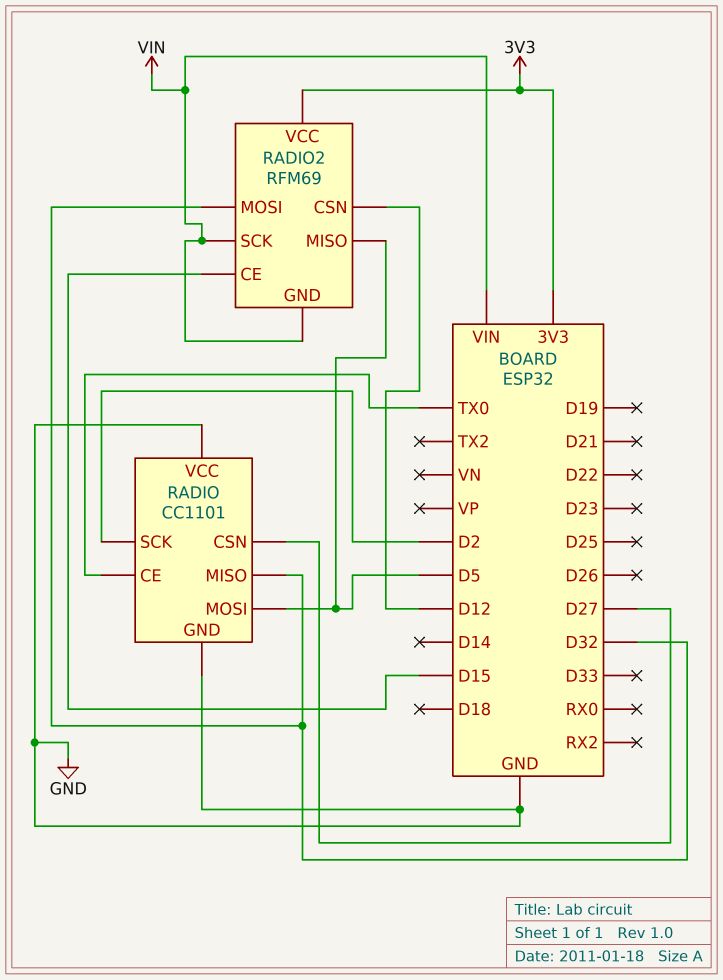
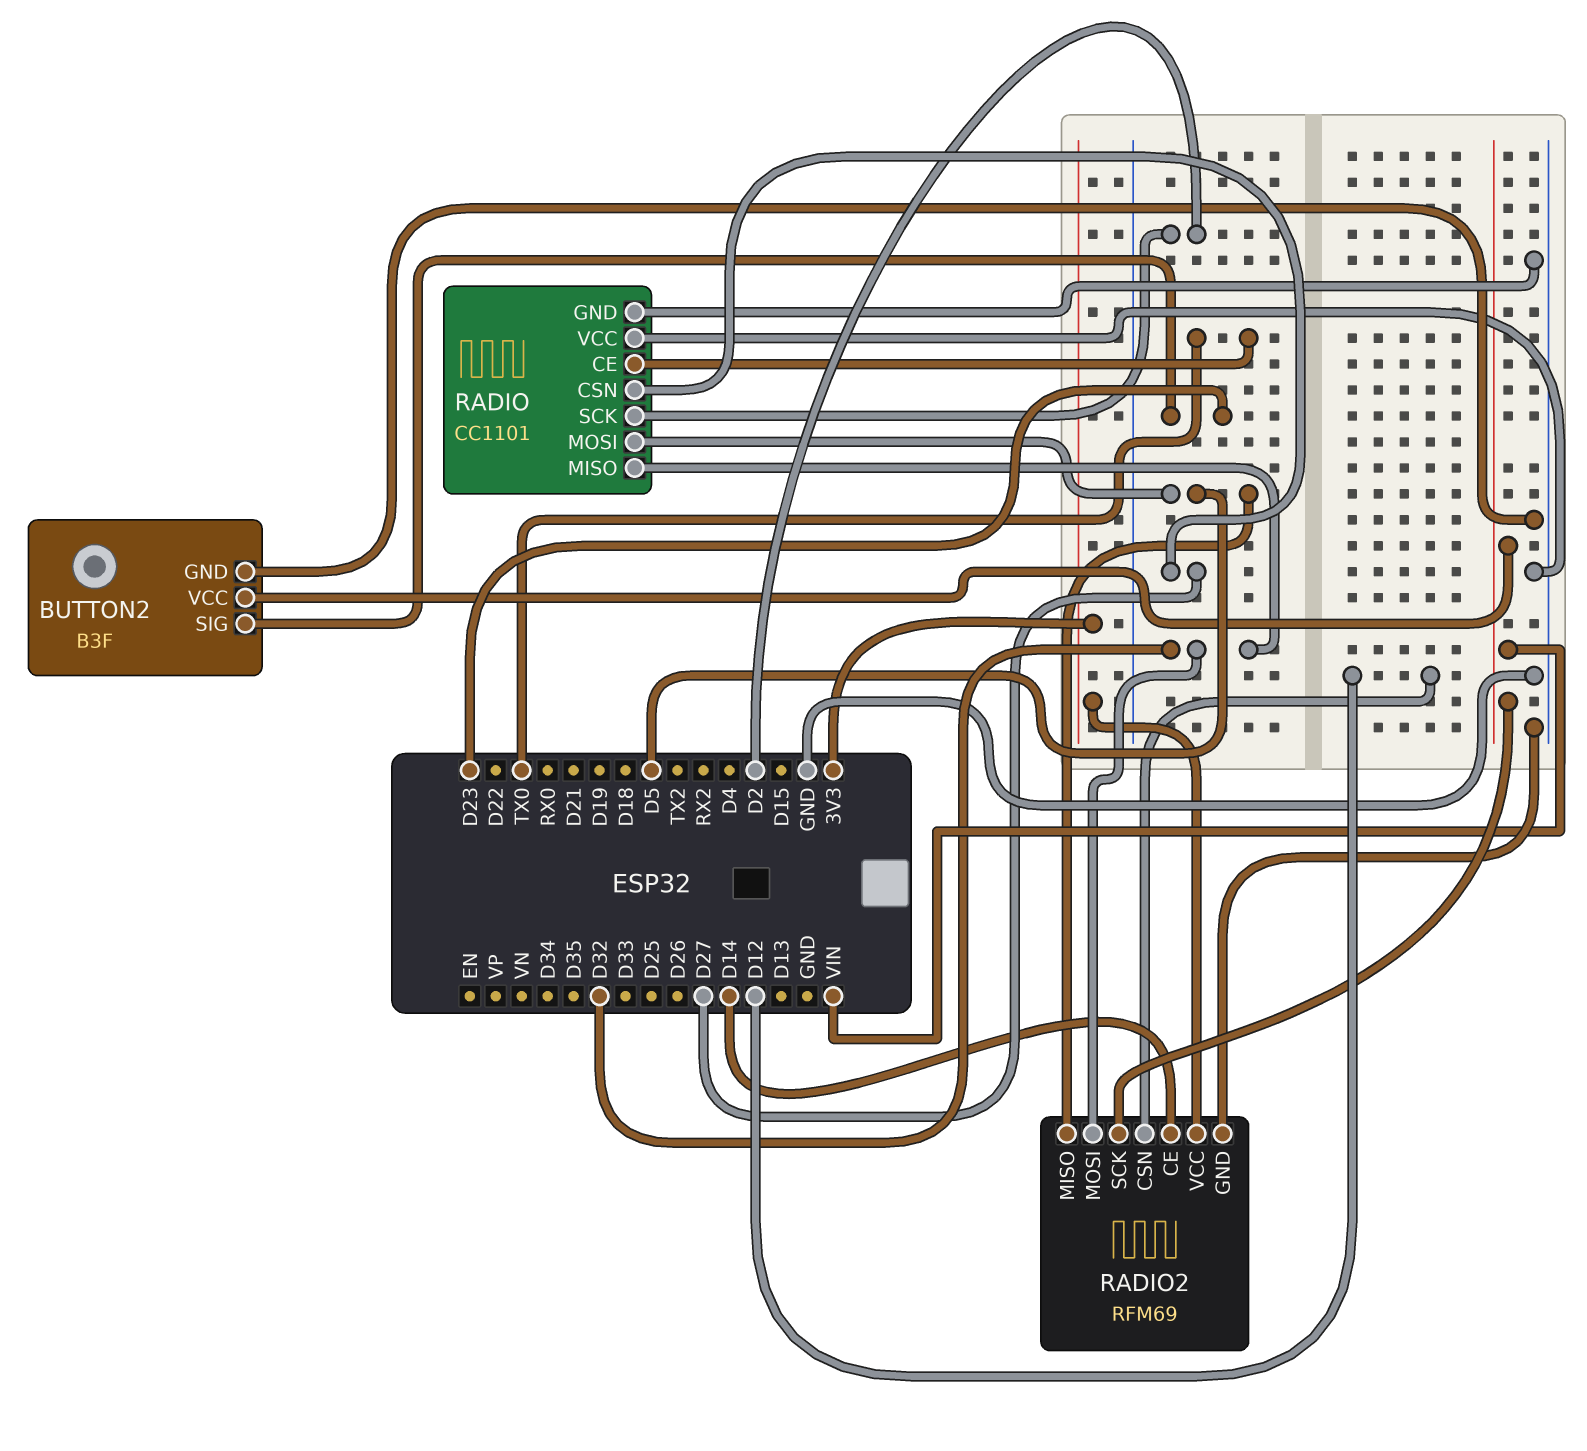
BUTTON2: none -> B3F
BUTTON2 pin GND: none -> GND
BUTTON2 pin SIG: none -> D23
BUTTON2 pin VCC: none -> VIN
RADIO2 pin CE: D15 -> D14
RADIO2 pin GND: VIN -> GND

